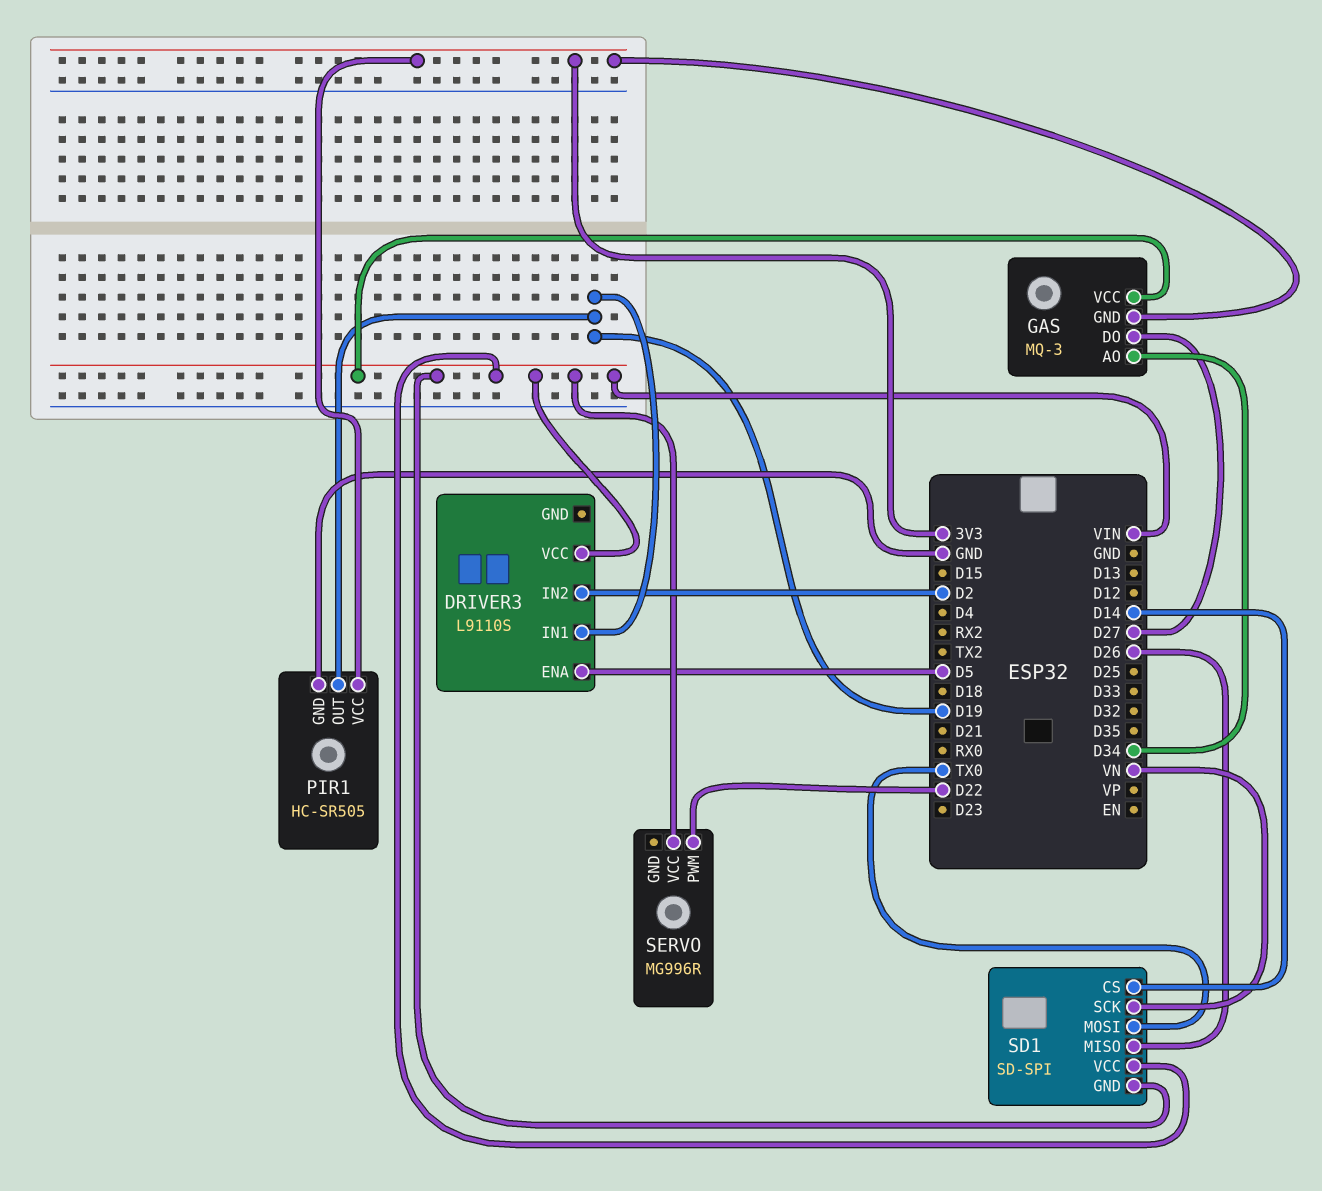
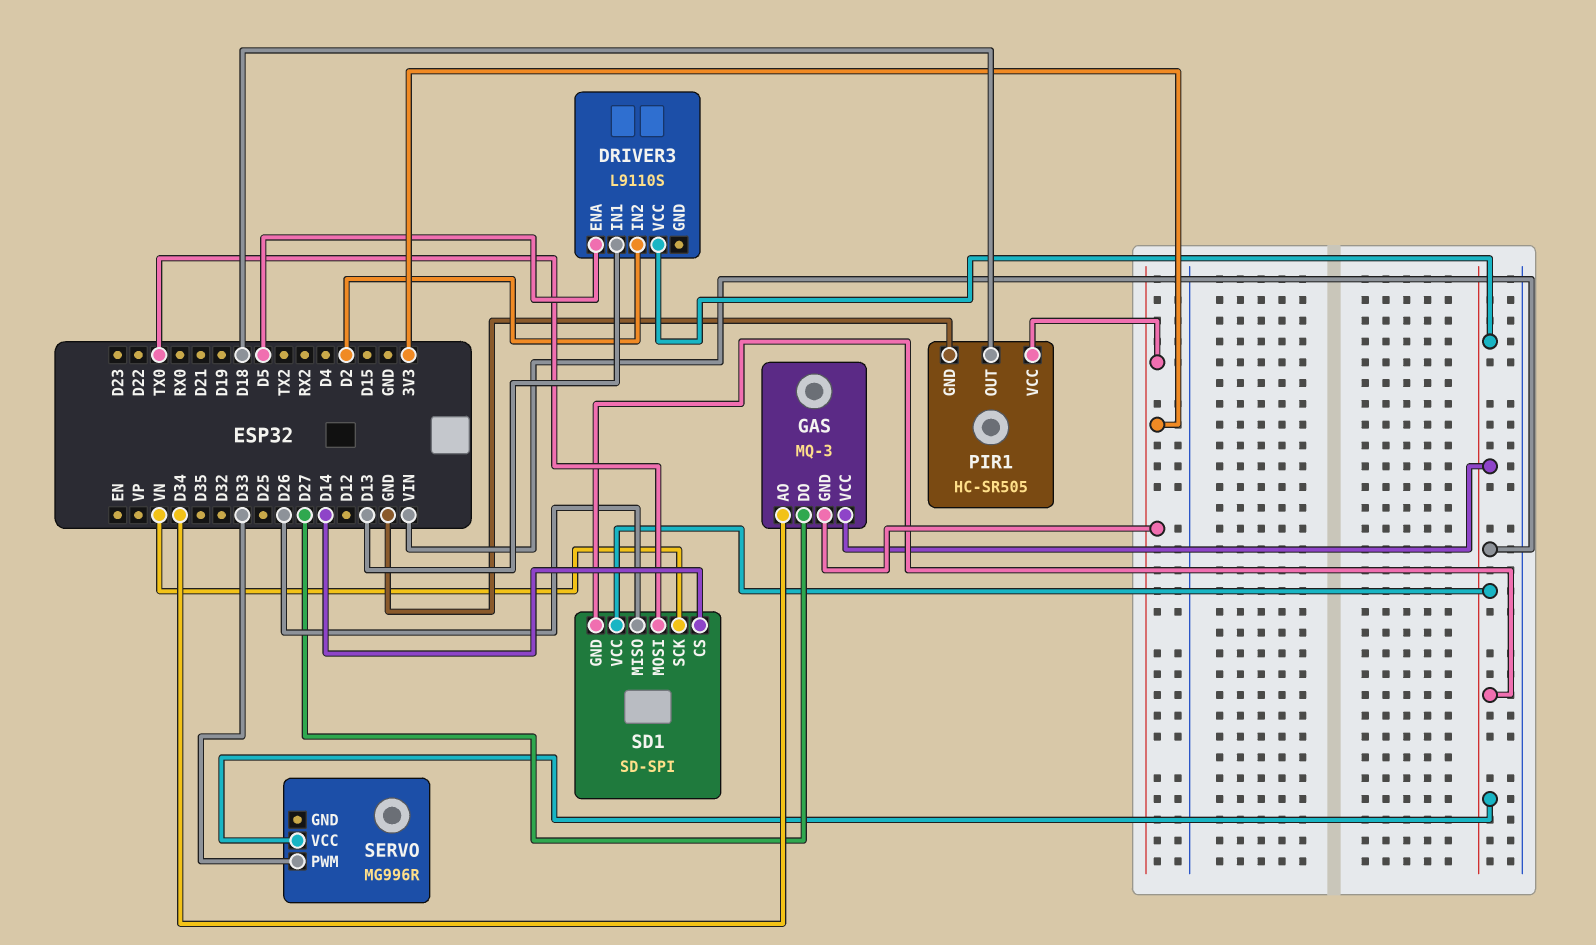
DRIVER3 pin IN1: D19 -> D13
PIR1 pin OUT: D19 -> D18
SERVO pin PWM: D22 -> D33

